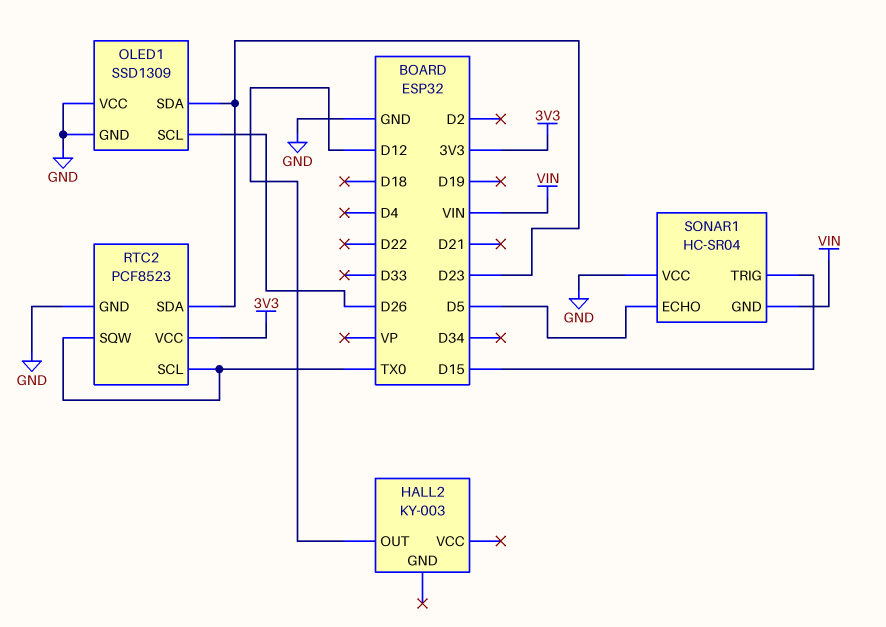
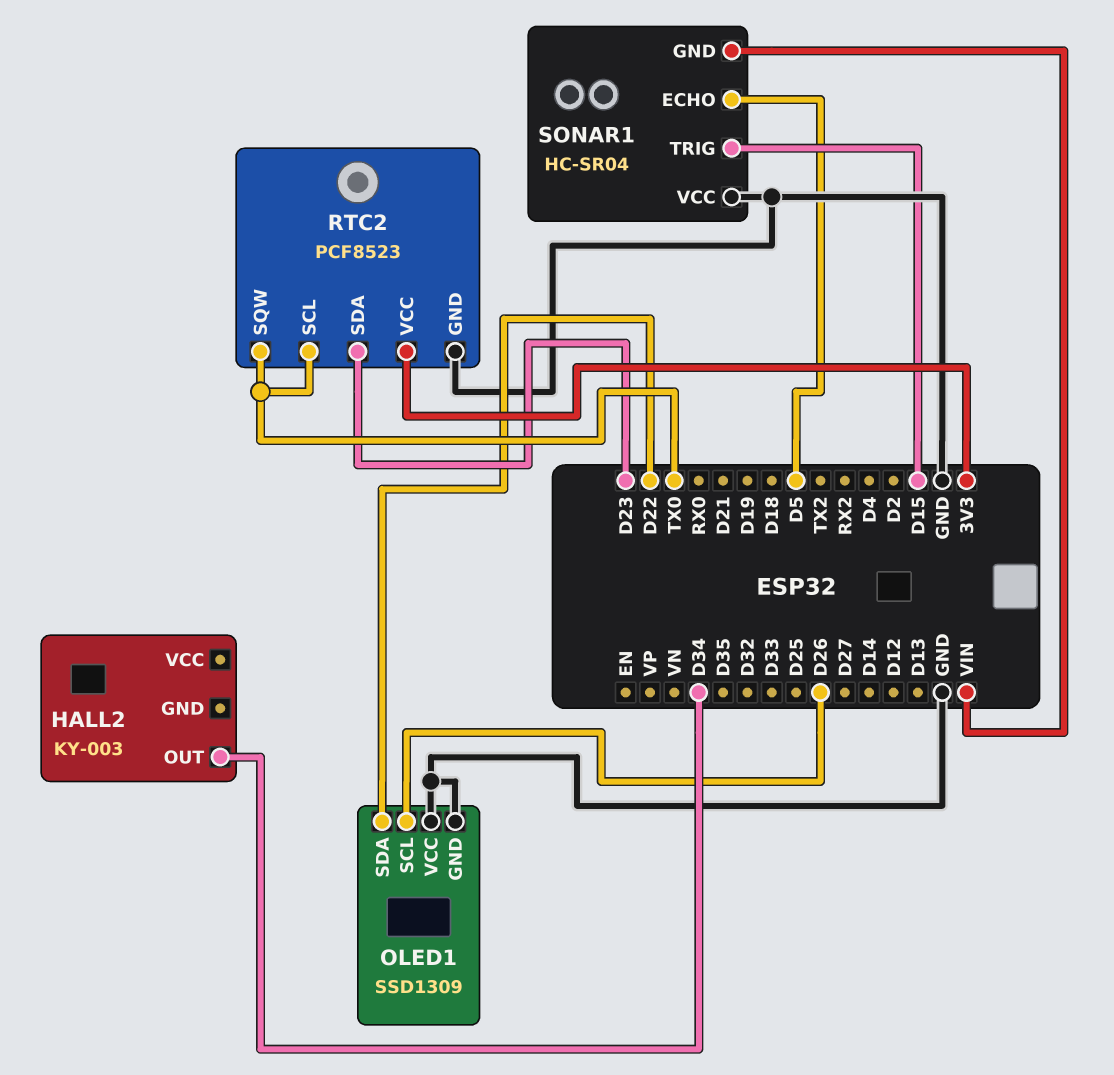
HALL2 pin OUT: D12 -> D34
OLED1 pin SDA: D23 -> D22

